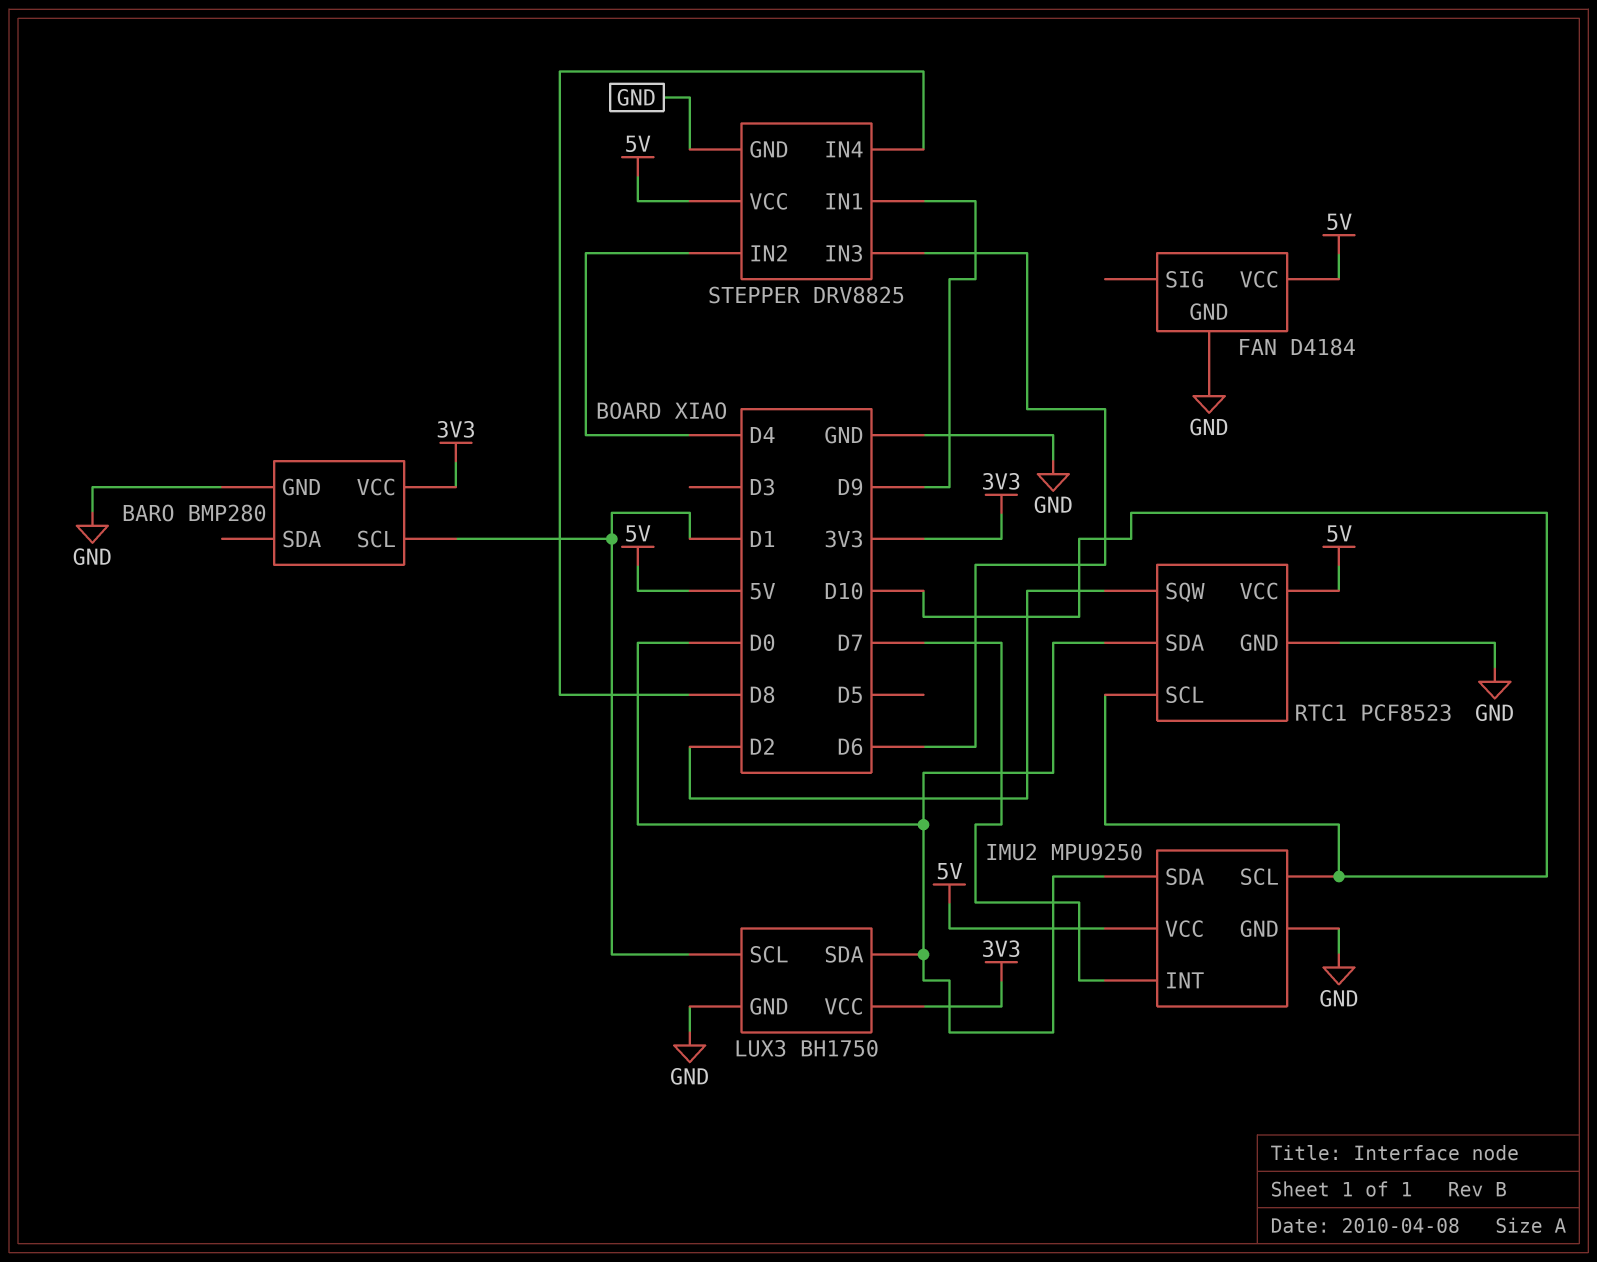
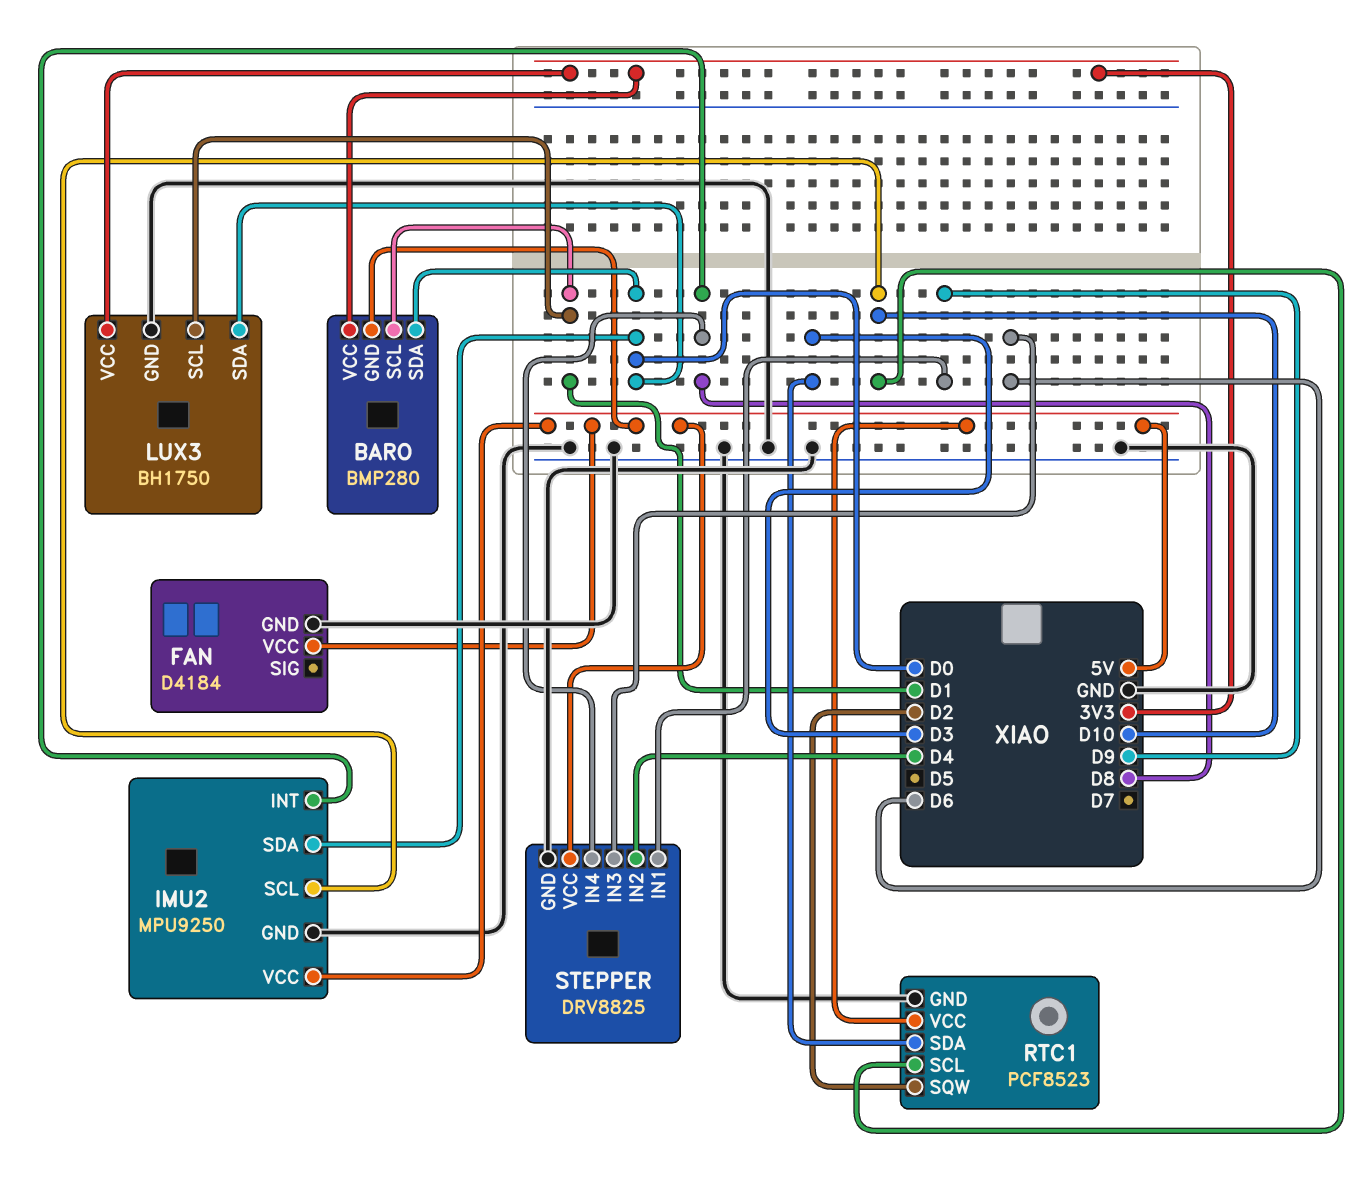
BARO pin GND: GND -> 5V
BARO pin SDA: none -> D0
IMU2 pin INT: D7 -> D8
RTC1 pin SDA: D0 -> D3

